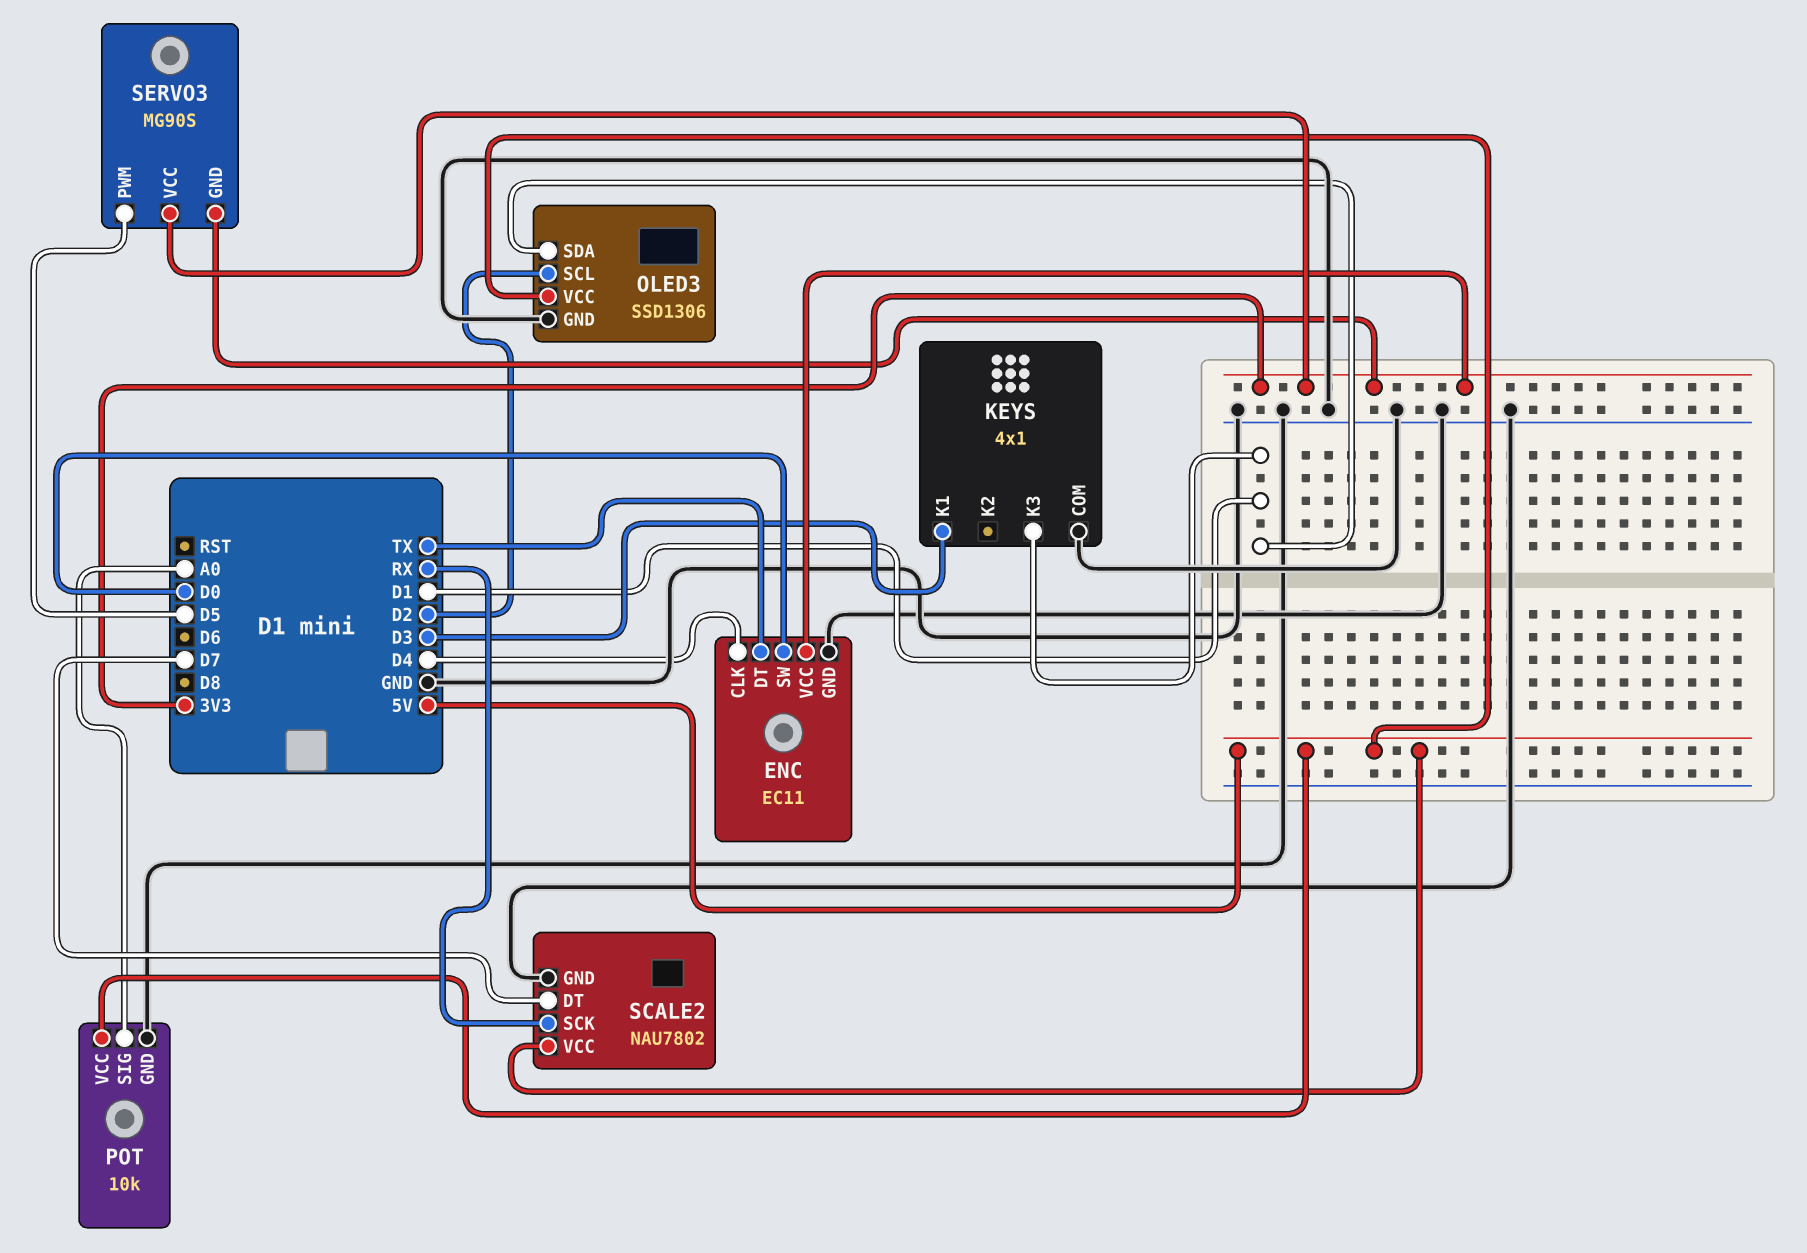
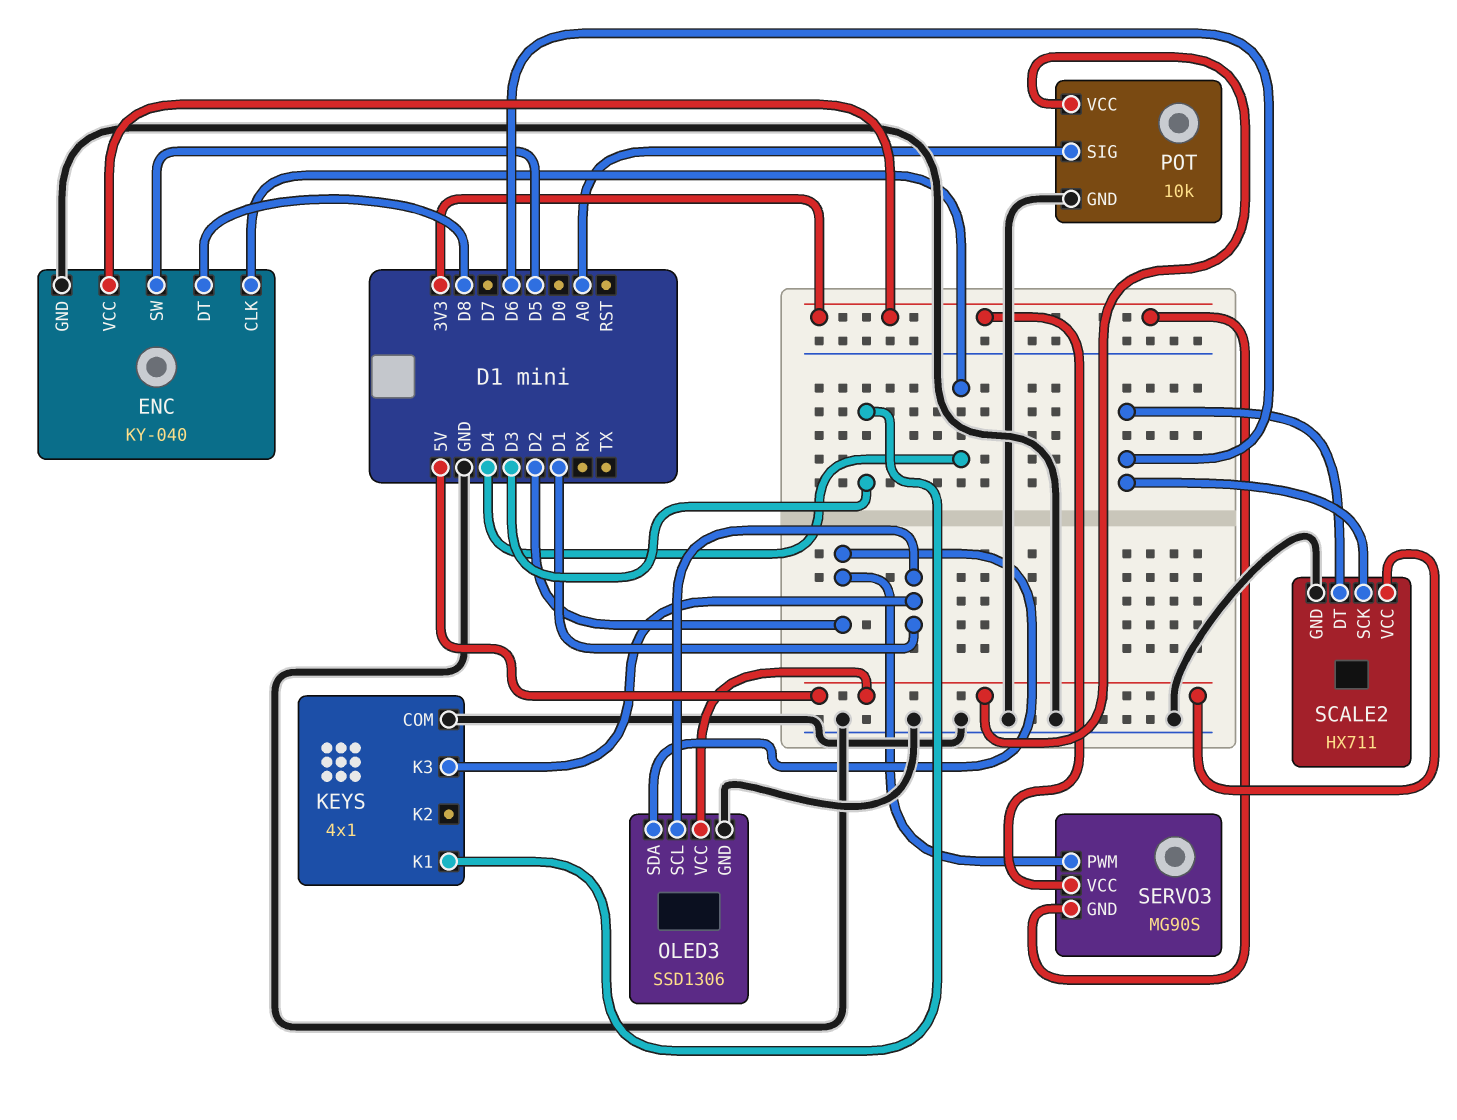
ENC: EC11 -> KY-040
ENC pin DT: TX -> D8
ENC pin SW: D0 -> D5
OLED3 pin SCL: D2 -> D1
OLED3 pin SDA: D1 -> D2
SCALE2: NAU7802 -> HX711
SCALE2 pin DT: D7 -> D6
SCALE2 pin SCK: RX -> D6
SERVO3 pin PWM: D5 -> D2

